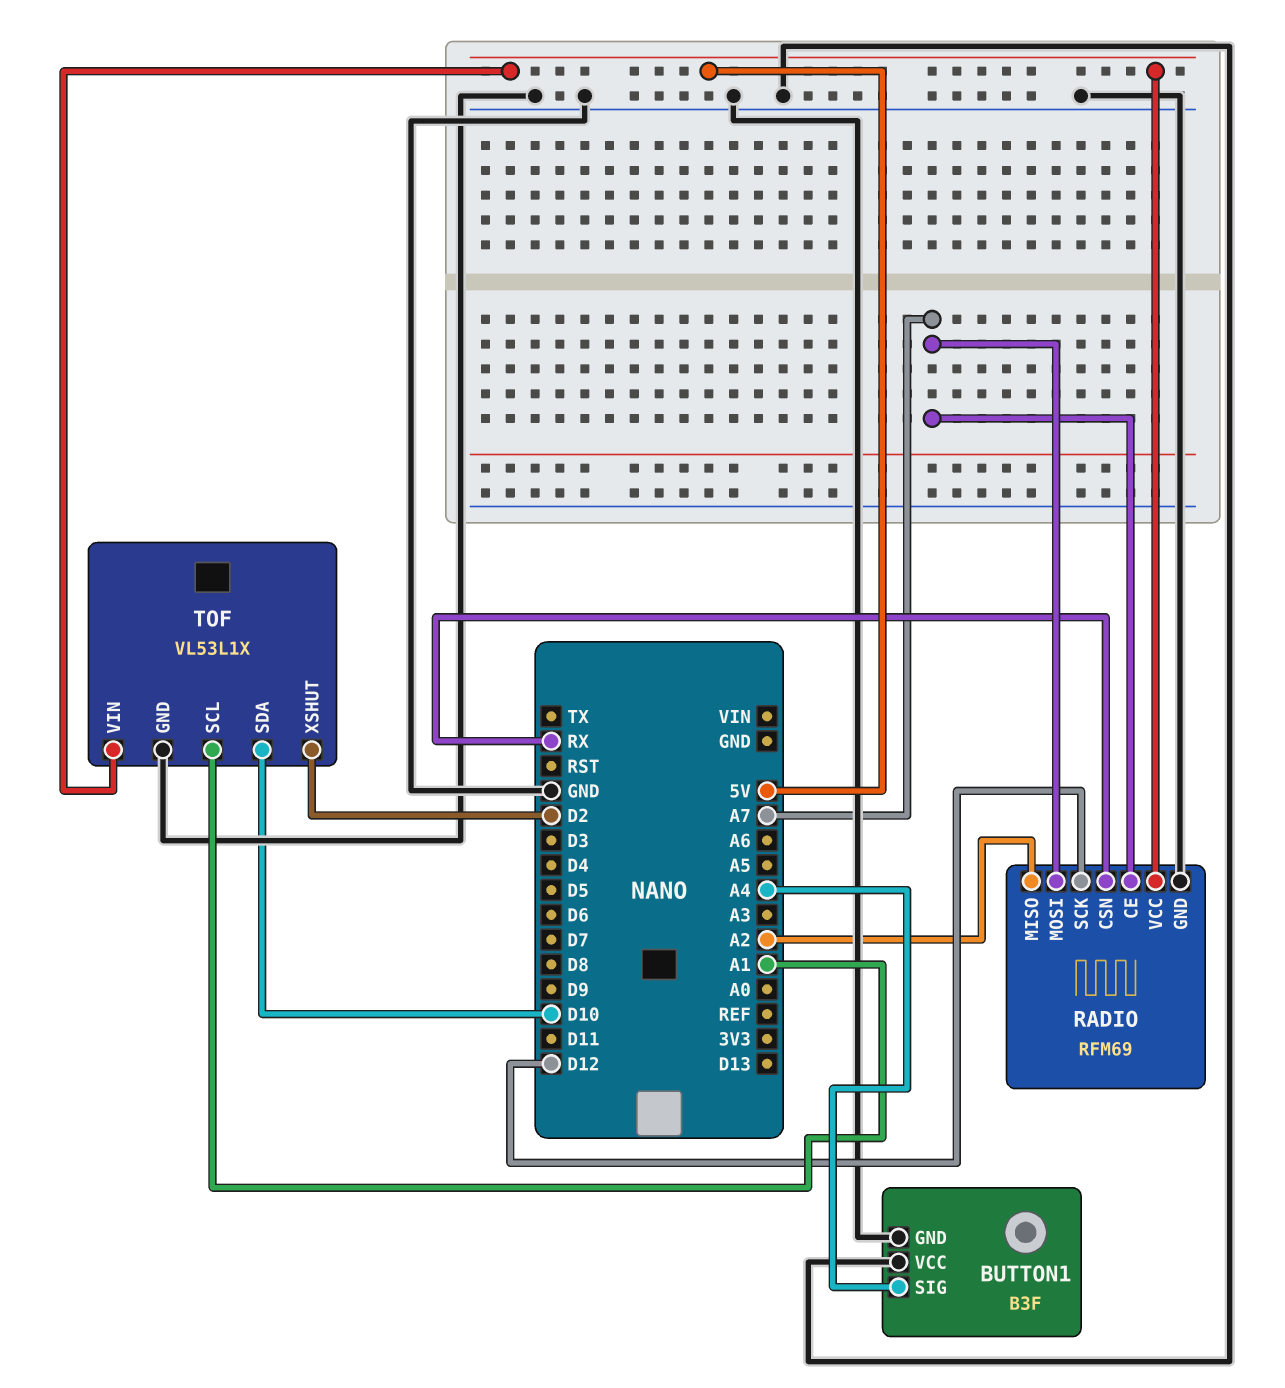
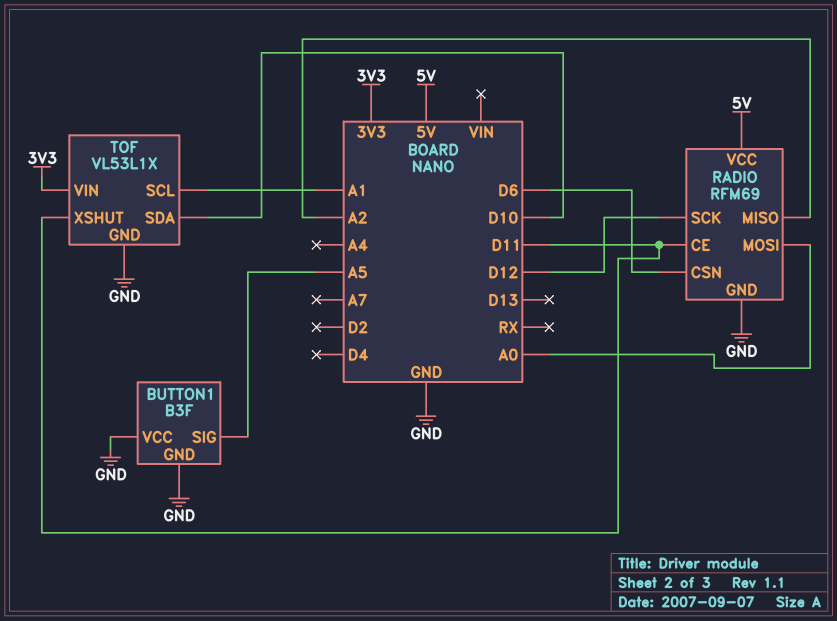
BUTTON1 pin SIG: A4 -> A5
RADIO pin CE: A7 -> D11
RADIO pin CSN: RX -> D6
RADIO pin MOSI: A7 -> A0
TOF pin VIN: 5V -> 3V3
TOF pin XSHUT: D2 -> D11

